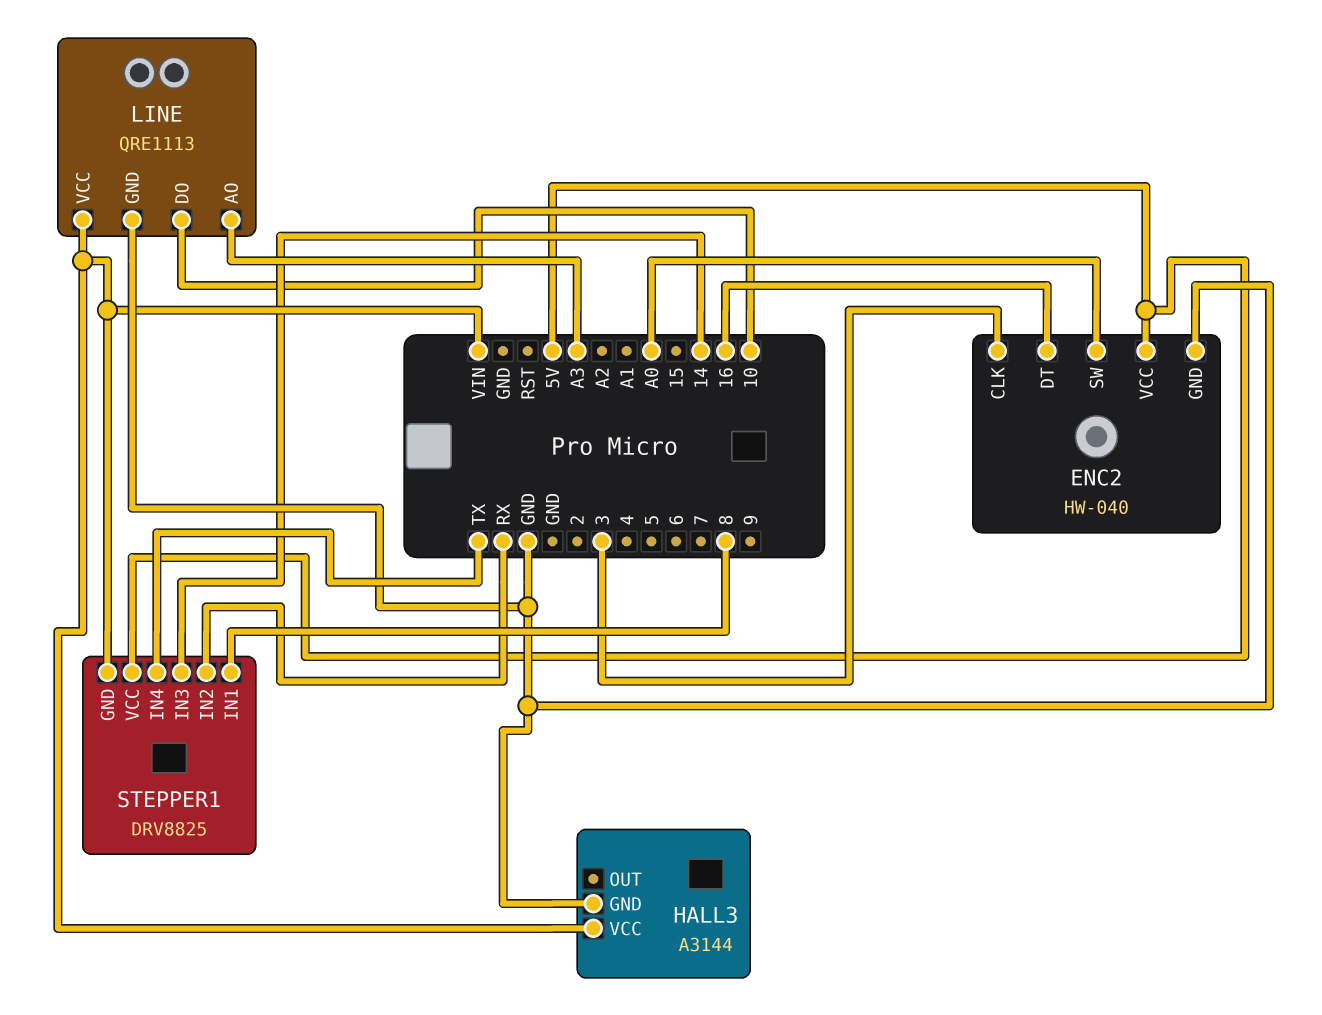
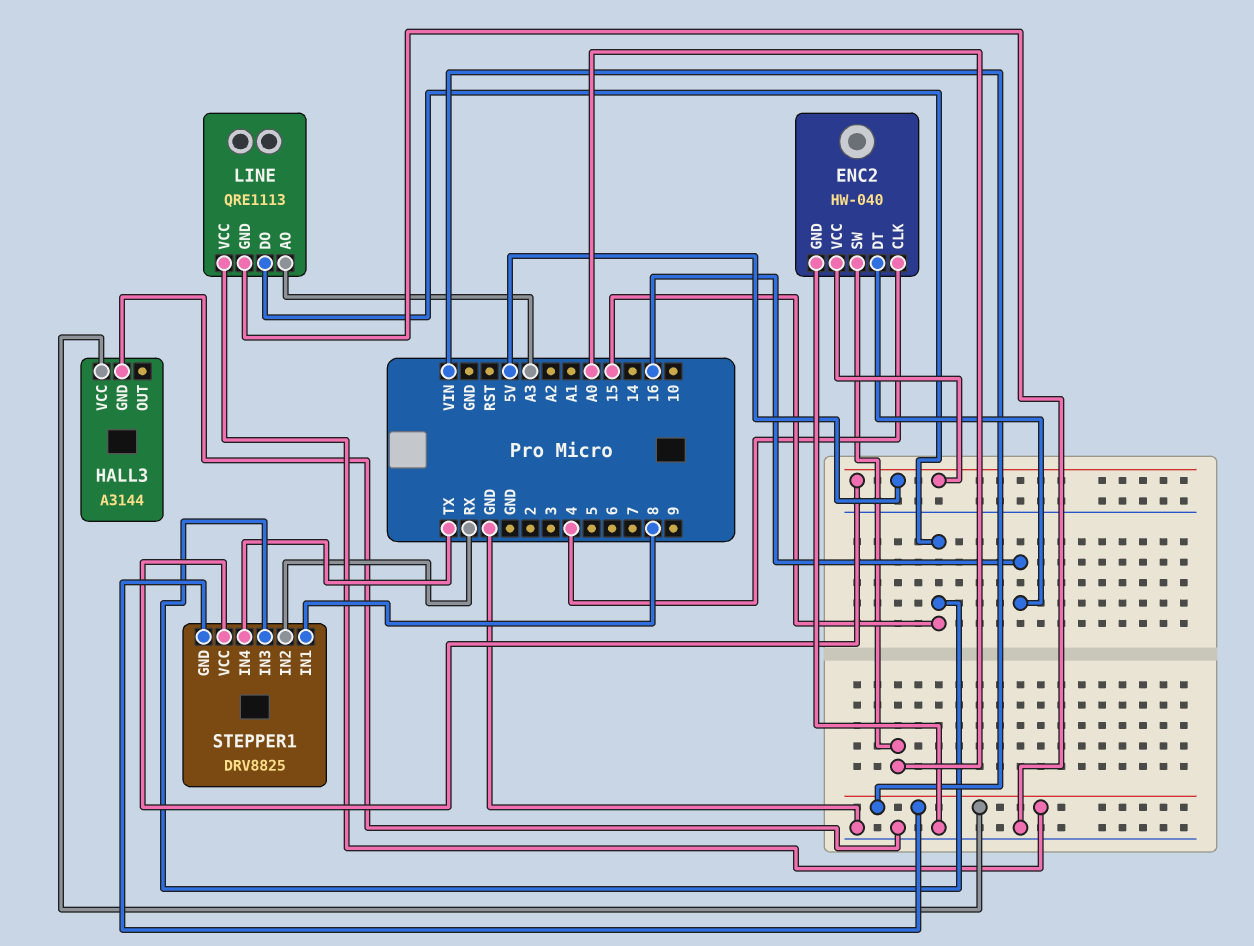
ENC2 pin CLK: 3 -> 4
LINE pin DO: 10 -> 15
STEPPER1 pin IN3: 14 -> 15

